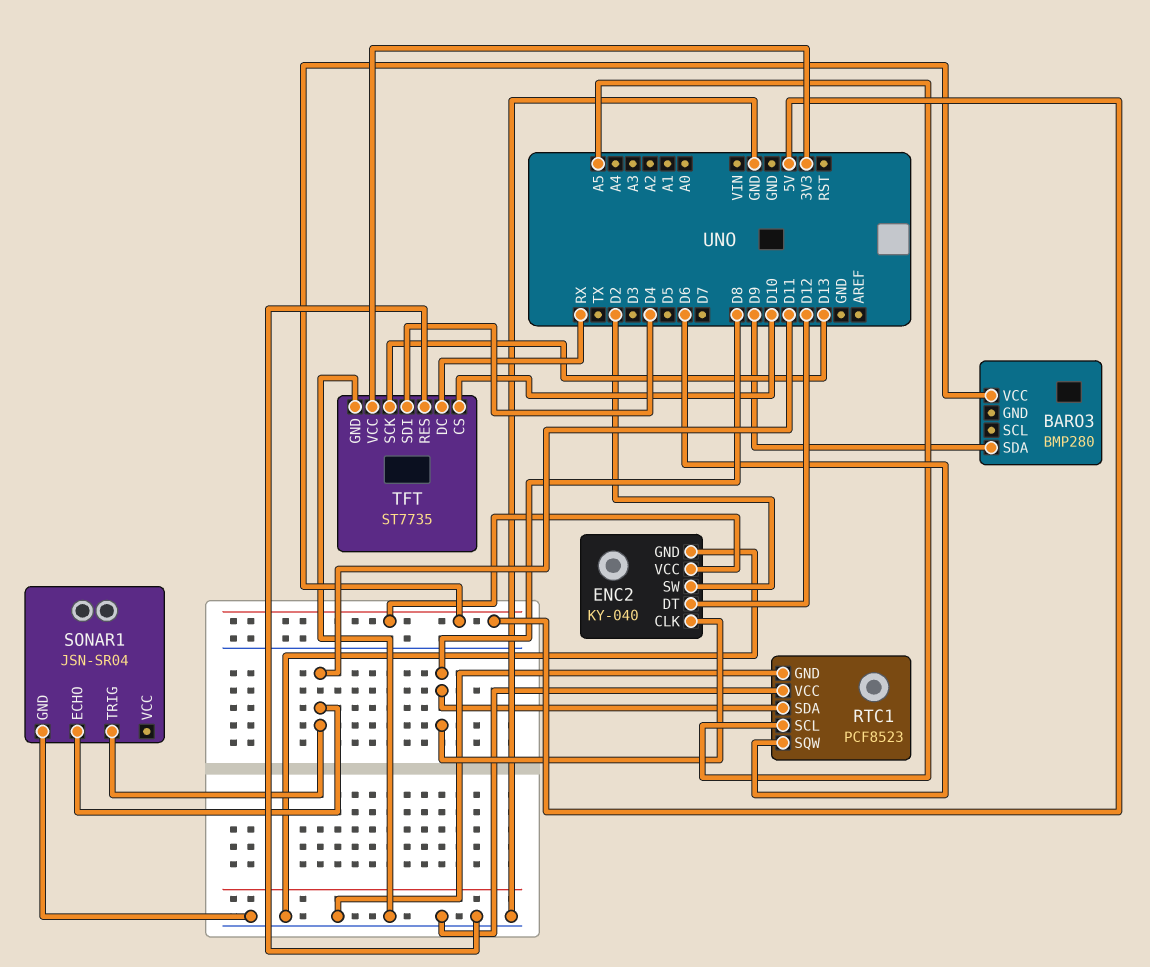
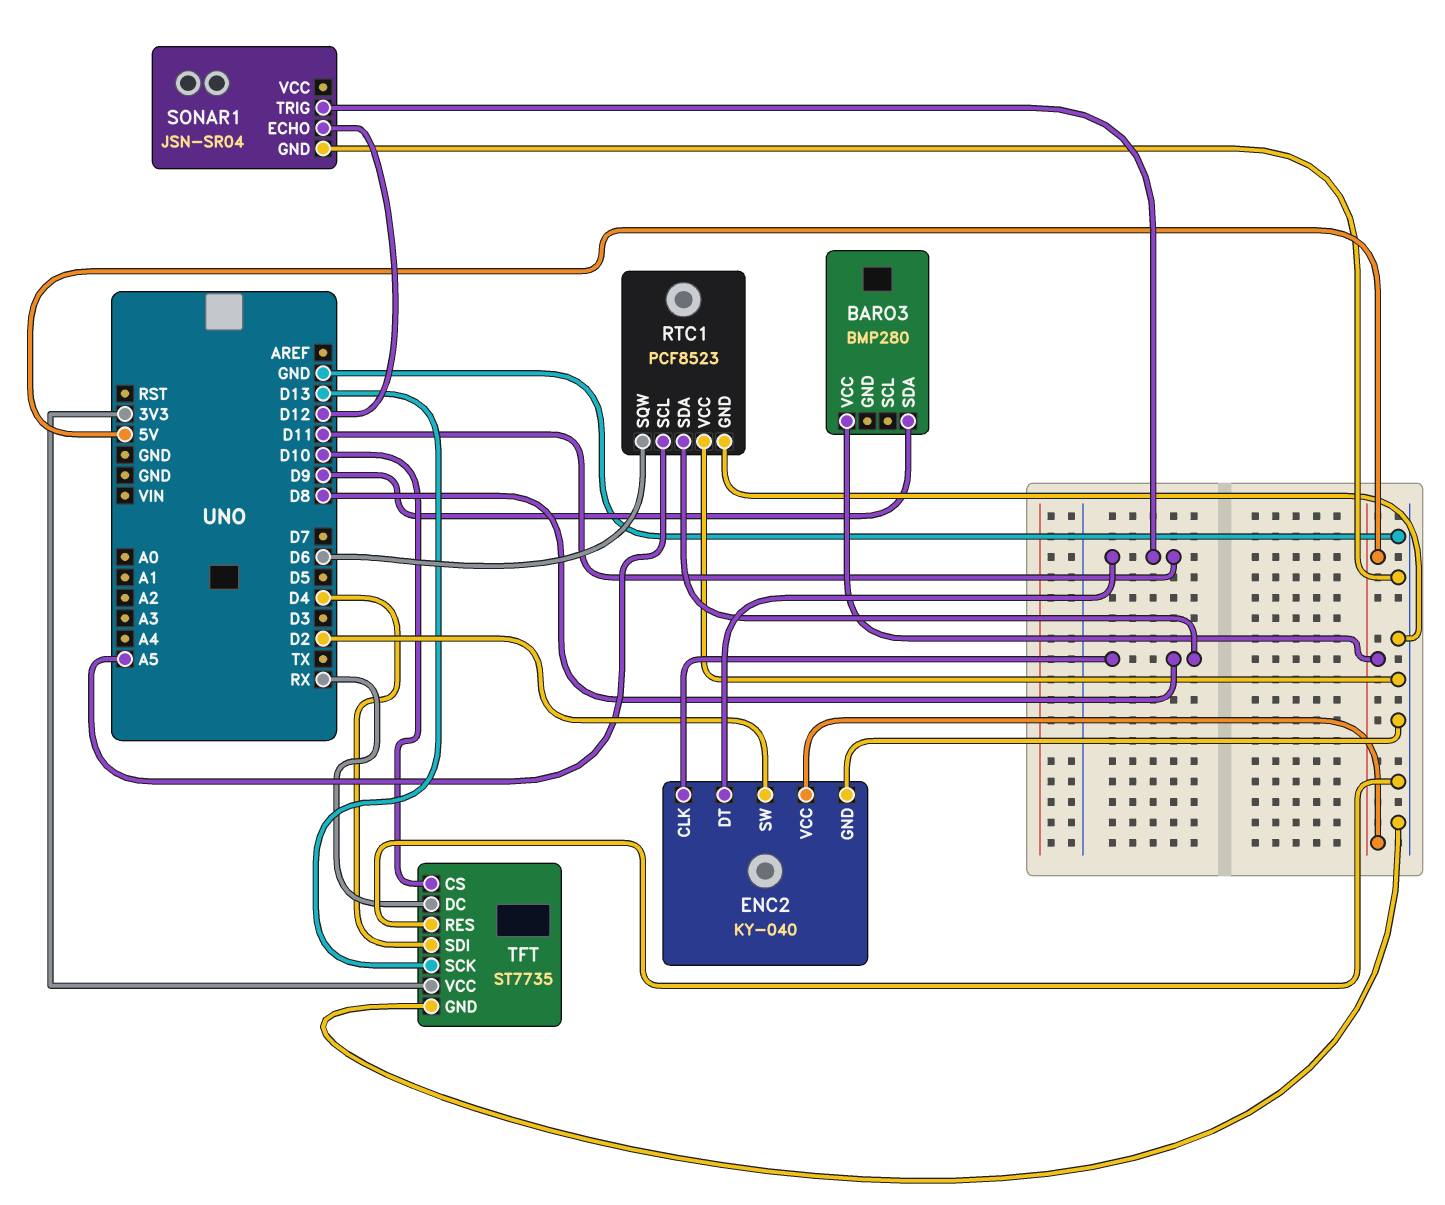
ENC2 pin DT: D12 -> D11
SONAR1 pin ECHO: D11 -> D12

